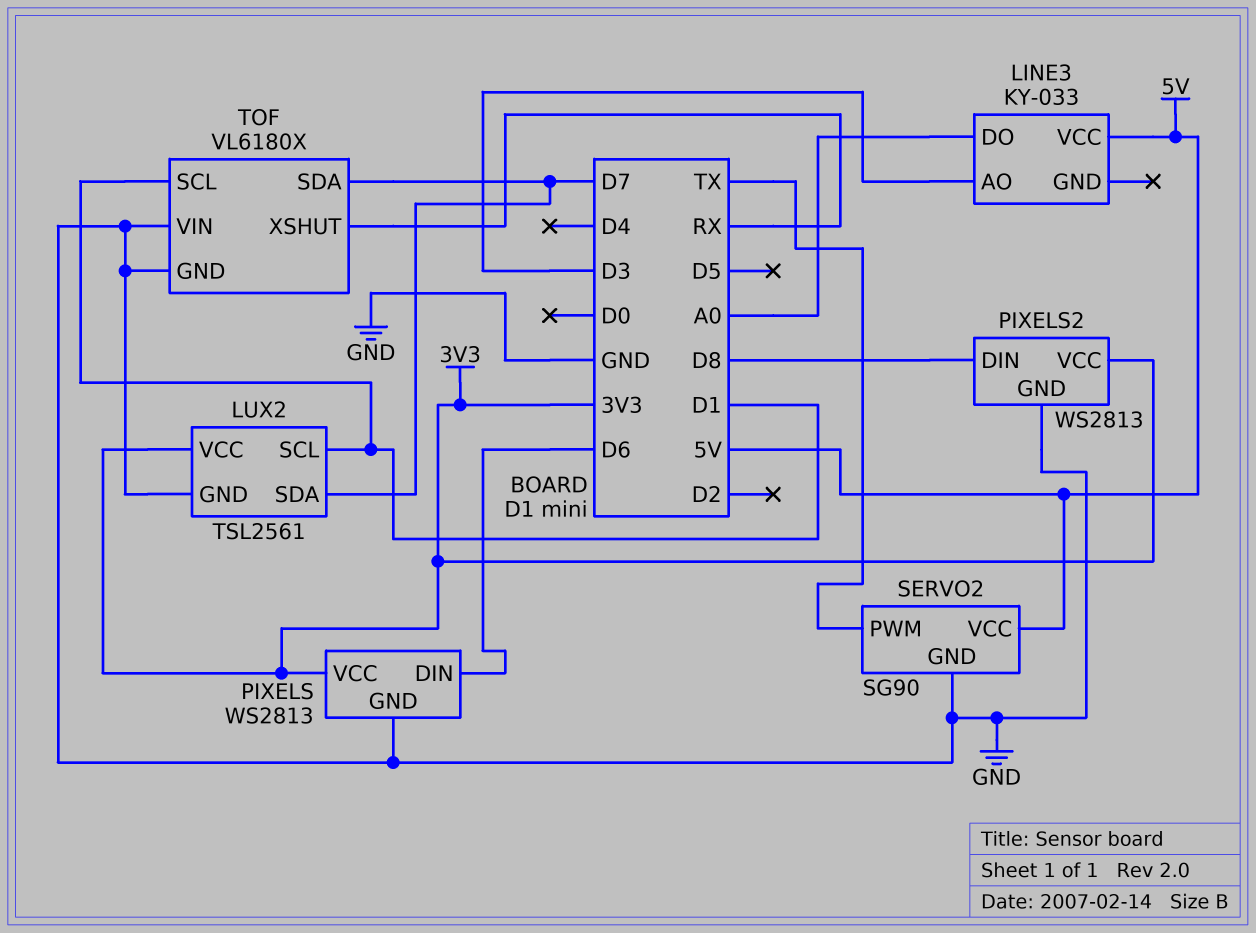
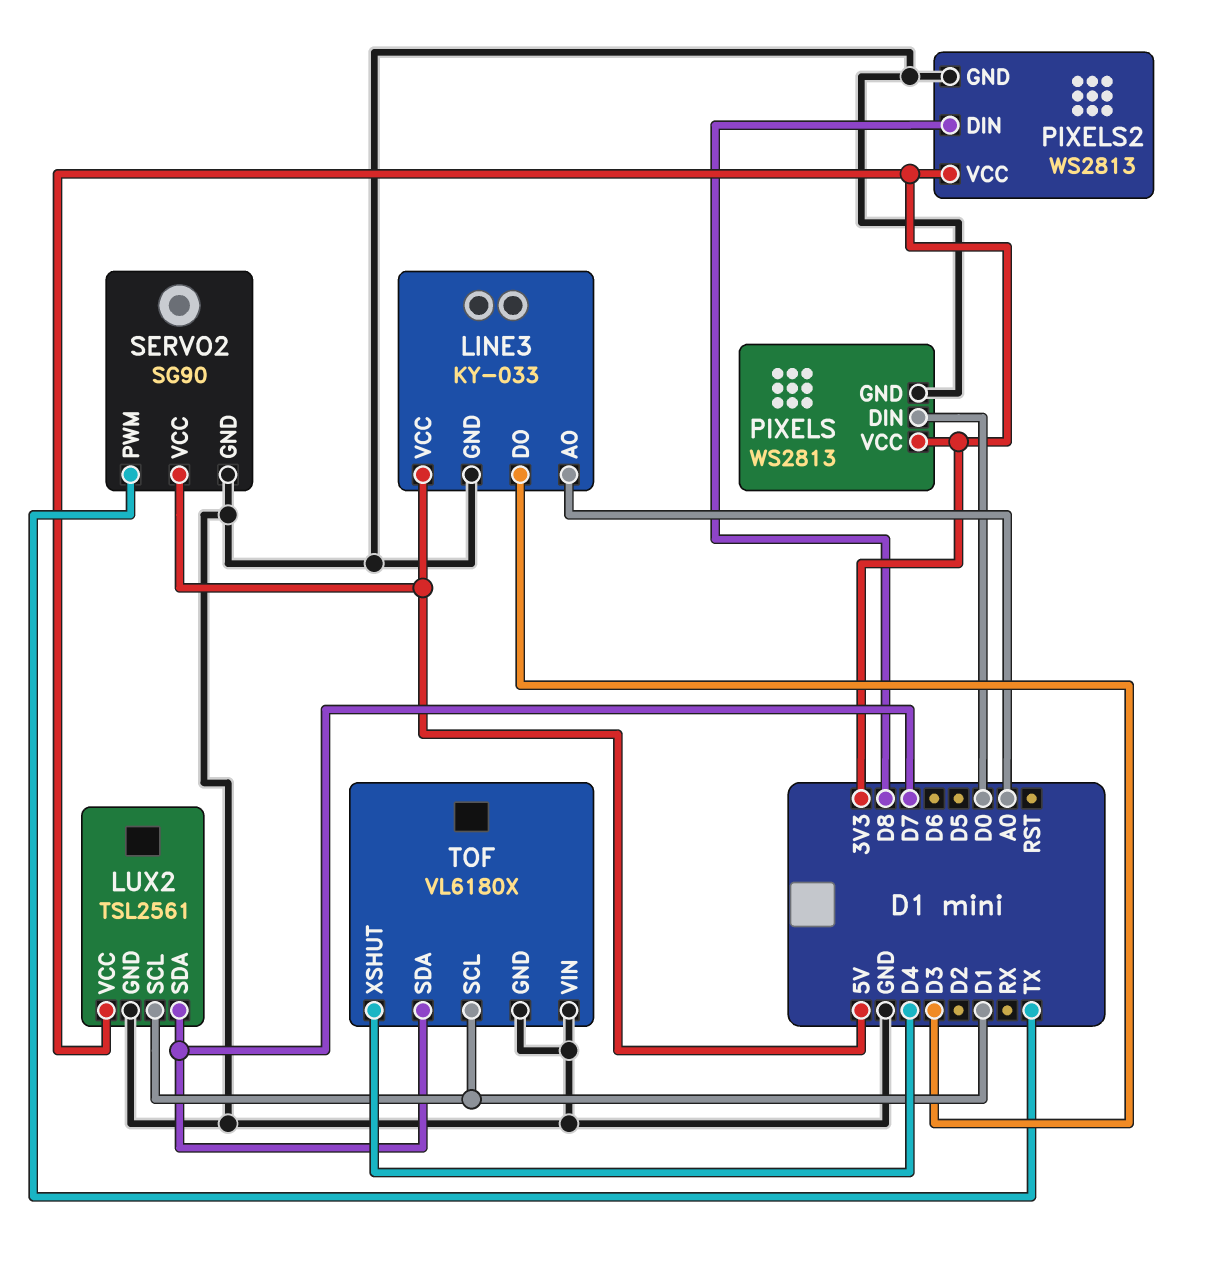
LINE3 pin AO: D3 -> A0
LINE3 pin DO: A0 -> D3
LINE3 pin GND: none -> GND
PIXELS pin DIN: D6 -> D0
TOF pin XSHUT: RX -> D4

